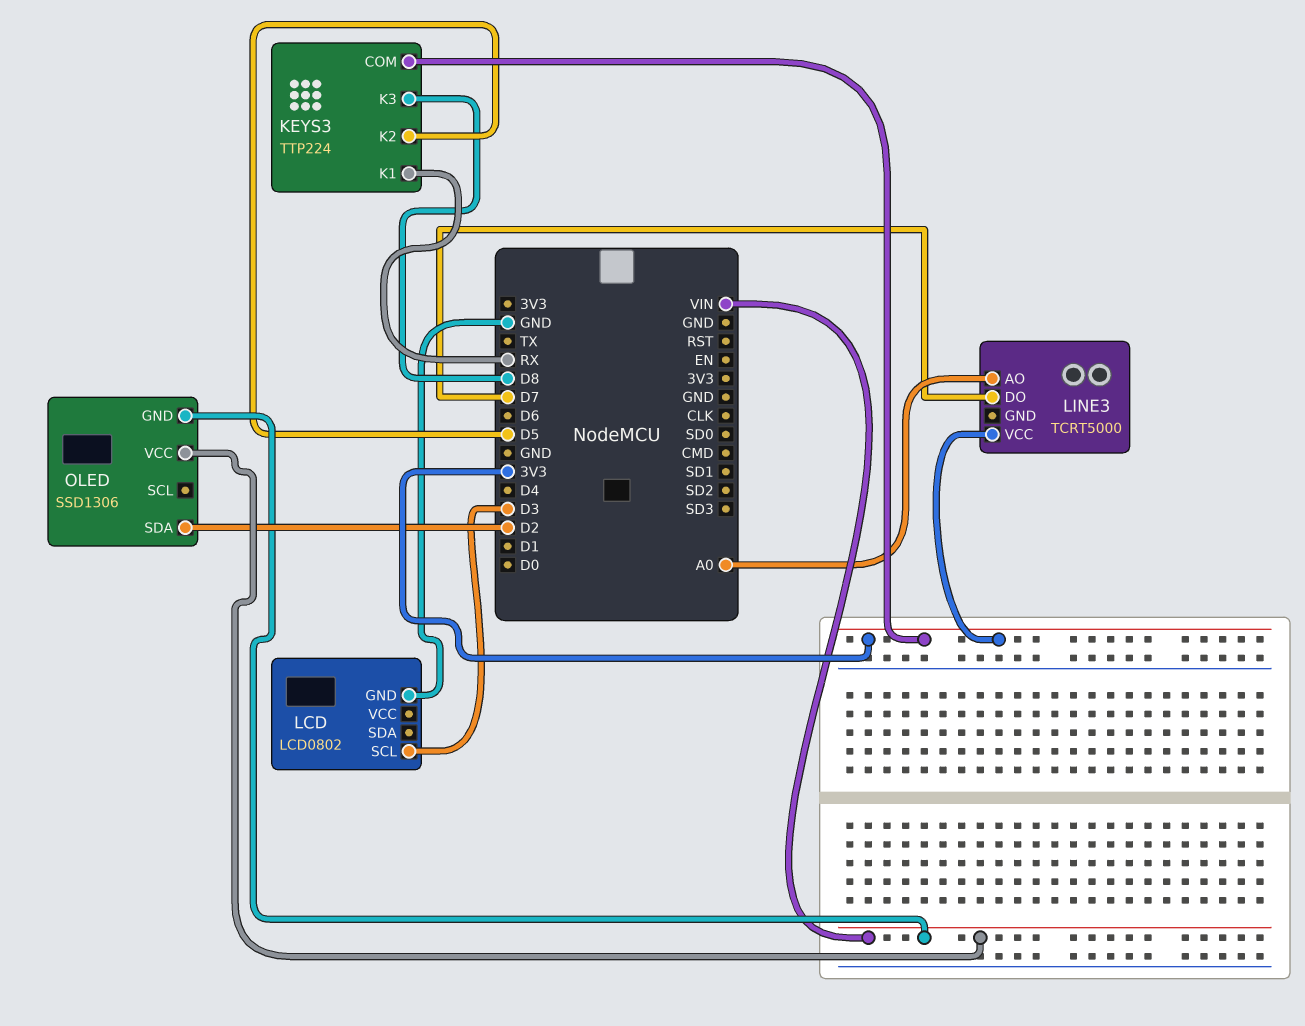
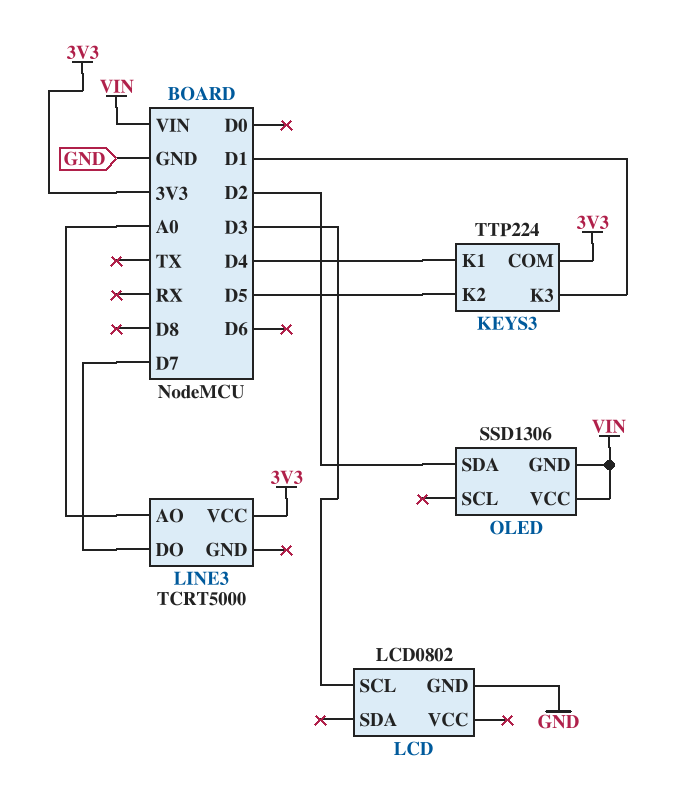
KEYS3 pin K1: RX -> D4
KEYS3 pin K3: D8 -> D1

